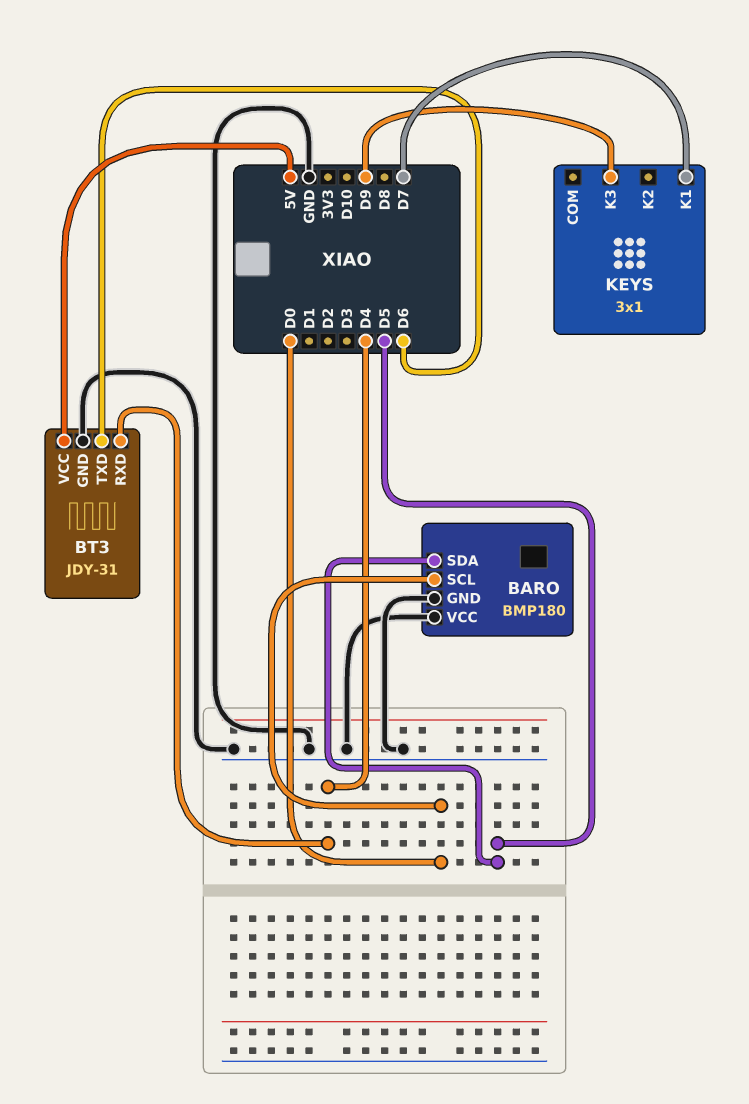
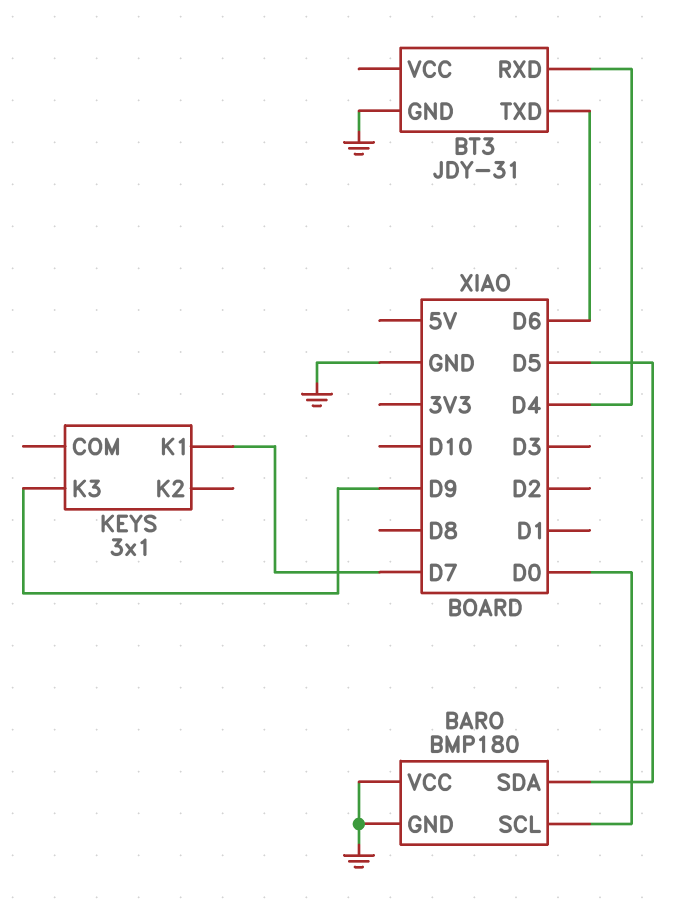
BT3 pin VCC: 5V -> none

